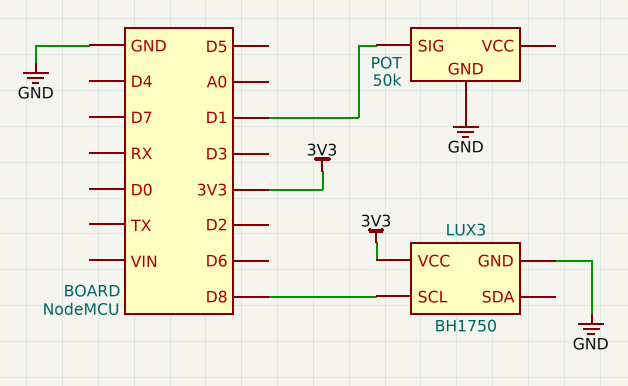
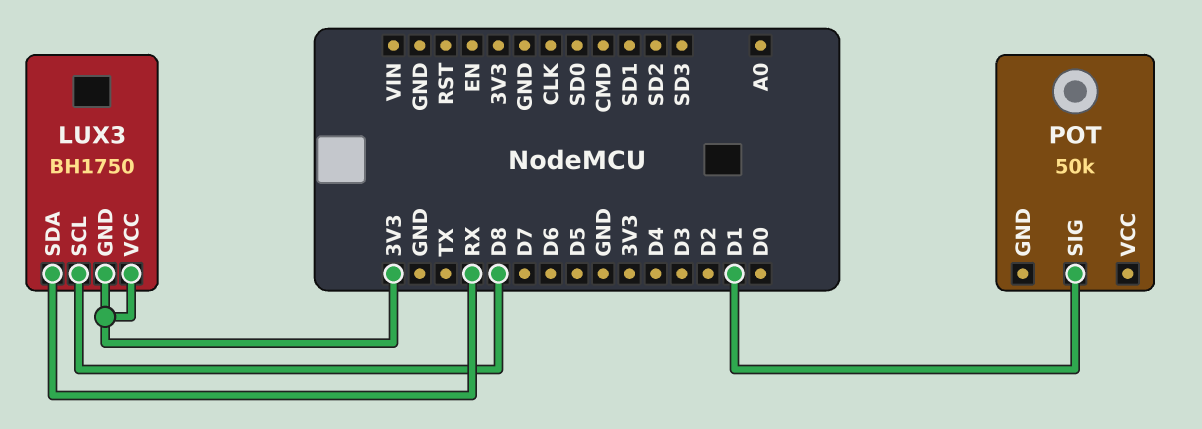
LUX3 pin GND: GND -> 3V3
LUX3 pin SDA: none -> RX
POT pin GND: GND -> none

